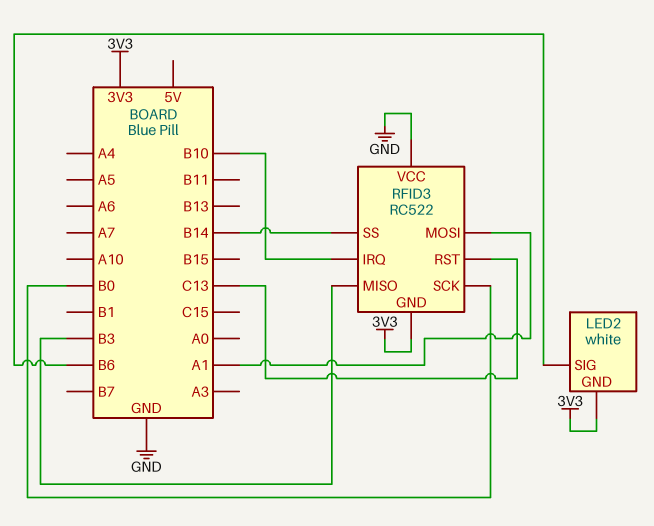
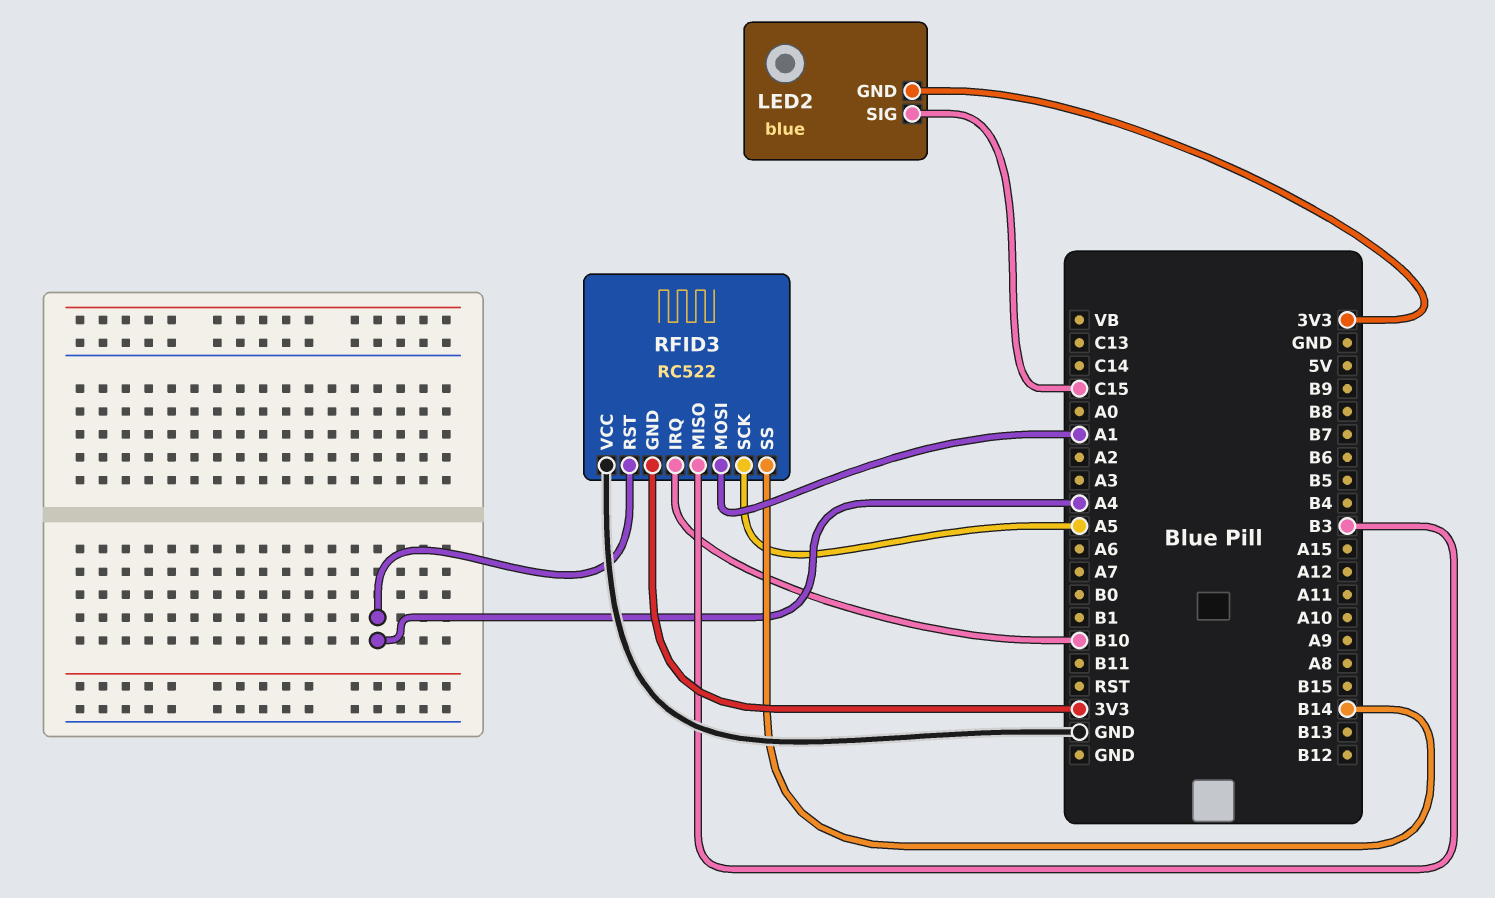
LED2: white -> blue
LED2 pin SIG: B6 -> C15
RFID3 pin RST: C13 -> A4
RFID3 pin SCK: B0 -> A5

